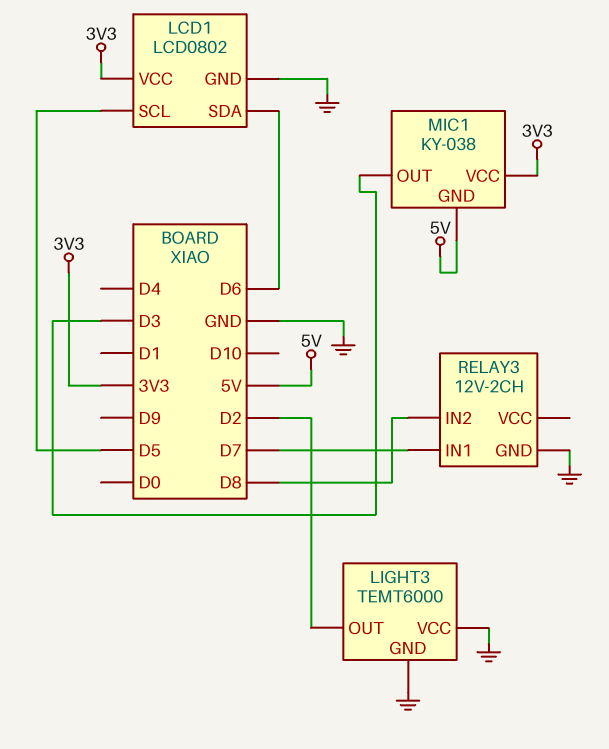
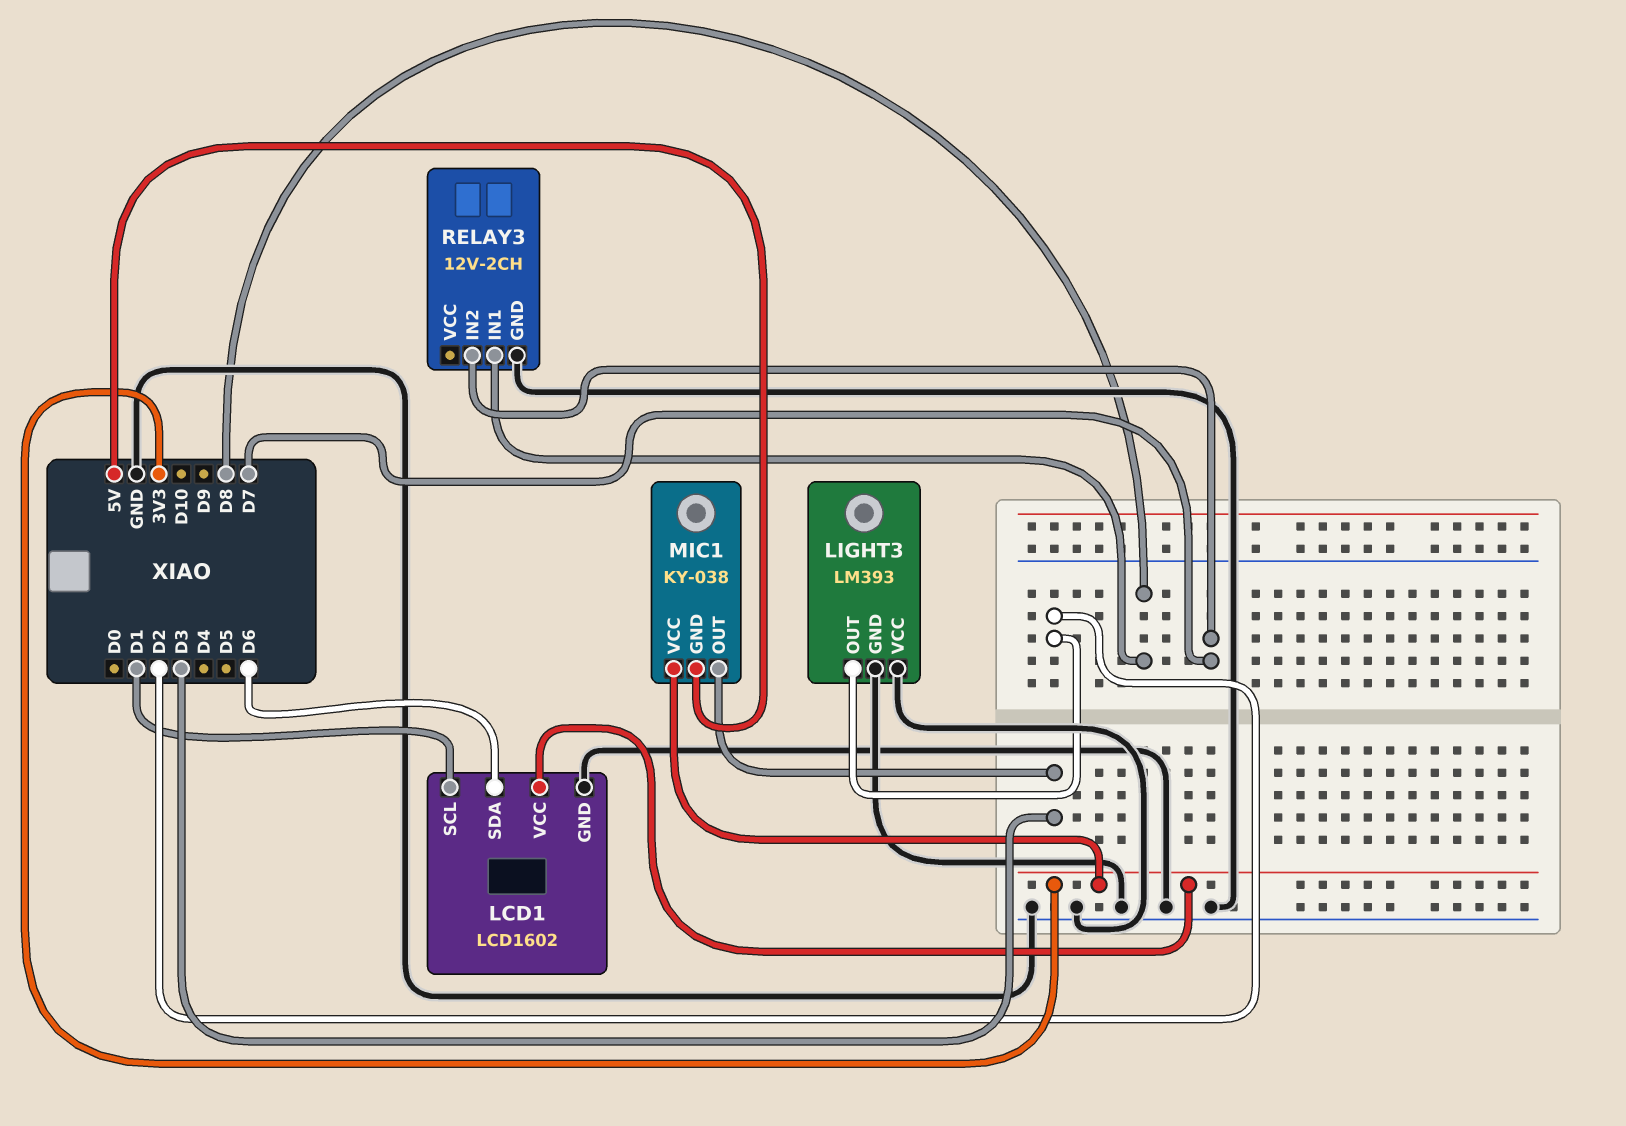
LCD1: LCD0802 -> LCD1602
LCD1 pin SCL: D5 -> D1
LIGHT3: TEMT6000 -> LM393
RELAY3 pin IN1: D7 -> D8
RELAY3 pin IN2: D8 -> D7

